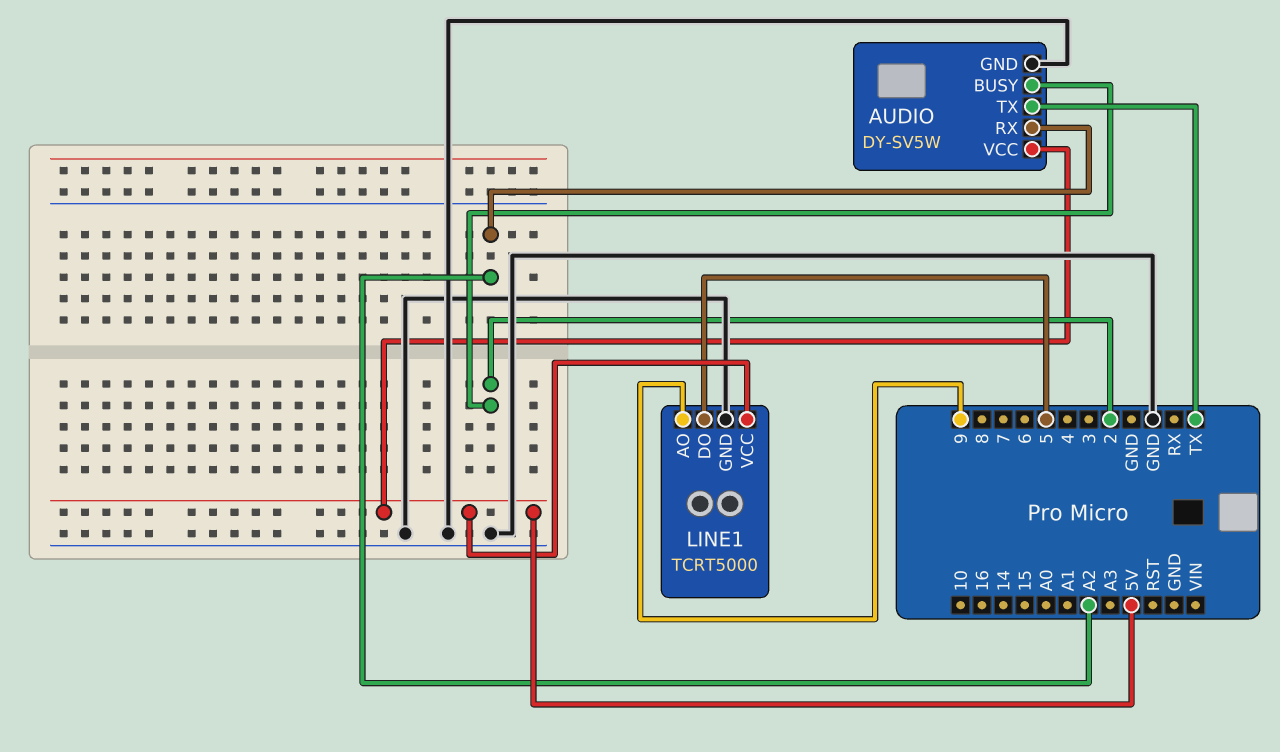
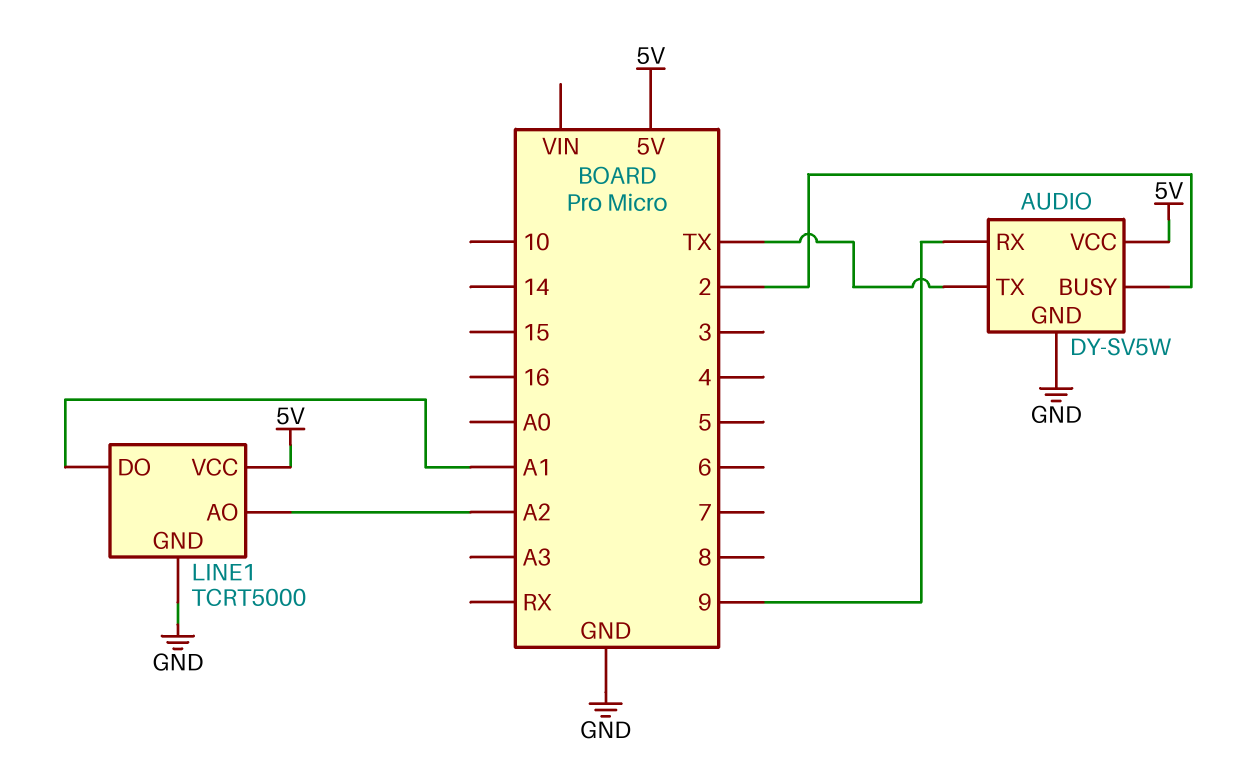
AUDIO pin RX: A2 -> 9
LINE1 pin AO: 9 -> A2
LINE1 pin DO: 5 -> A1

